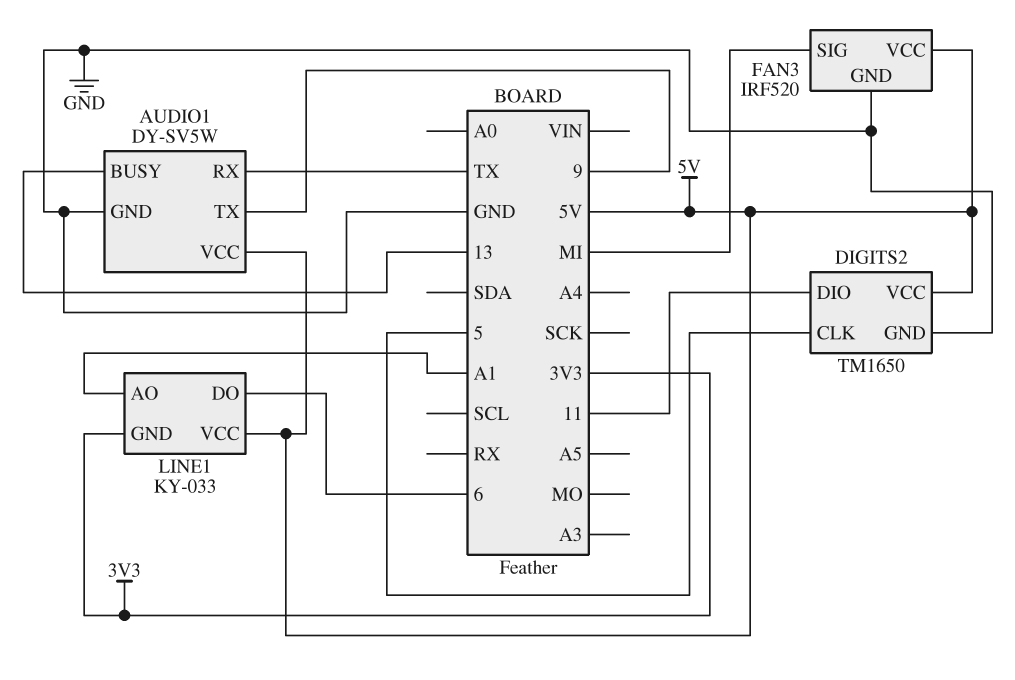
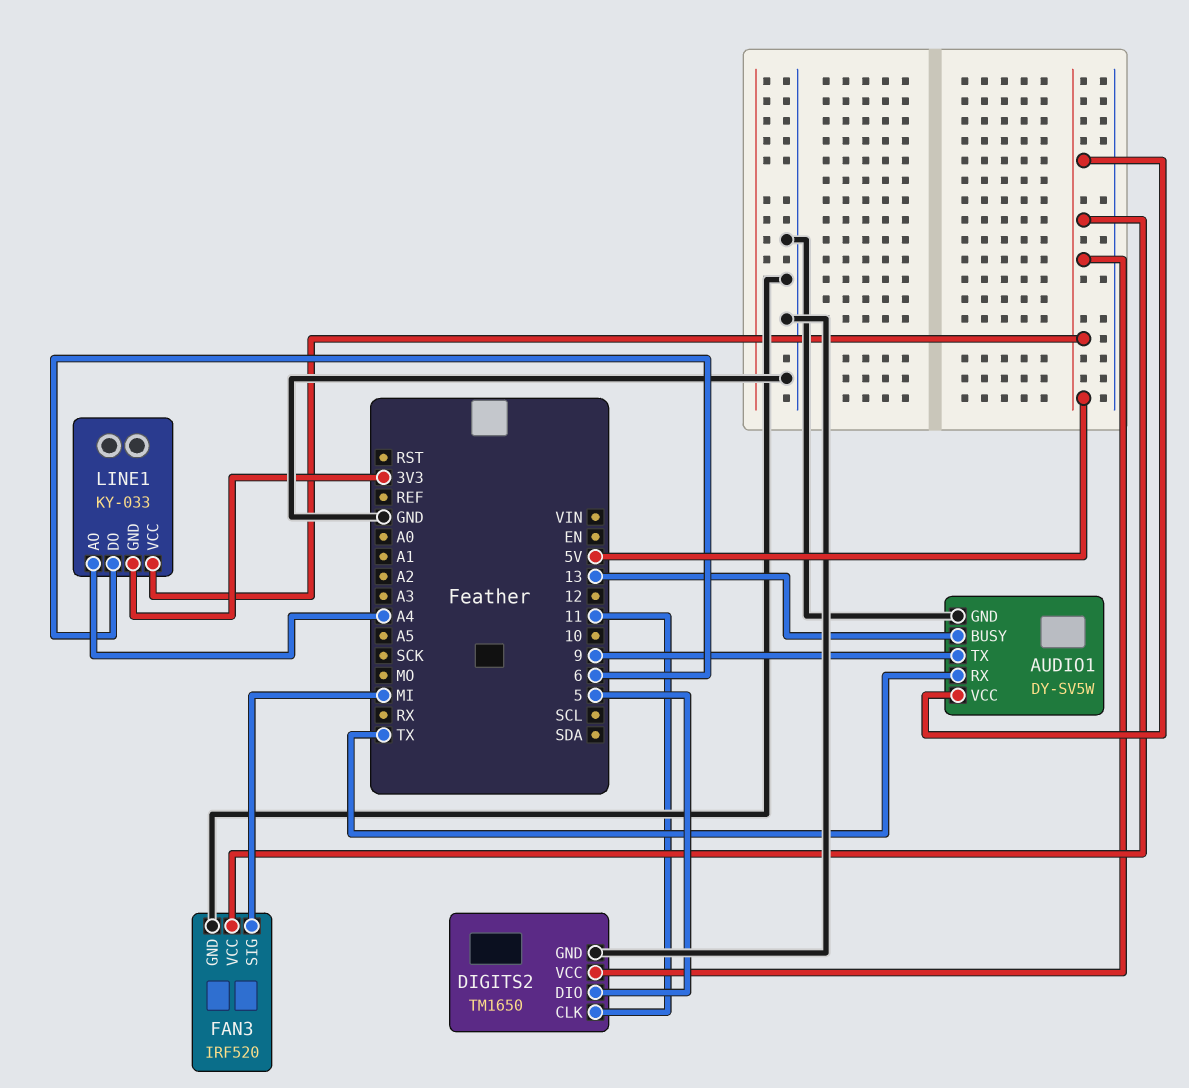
DIGITS2 pin CLK: 5 -> 11
DIGITS2 pin DIO: 11 -> 5
LINE1 pin AO: A1 -> A4

